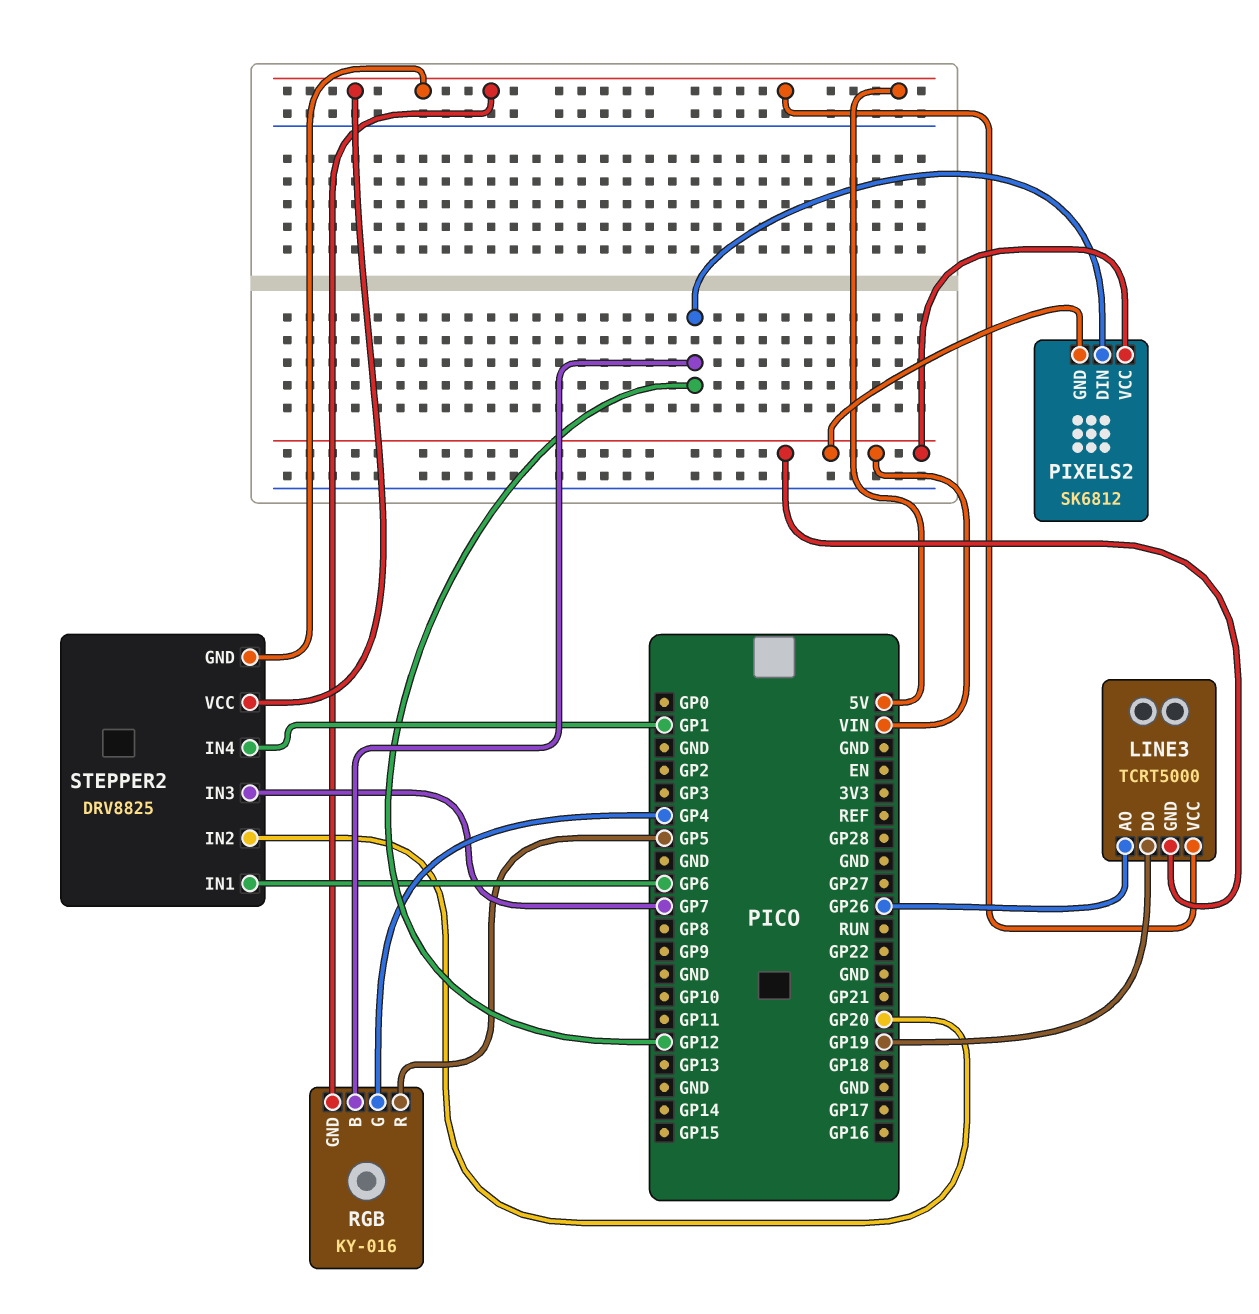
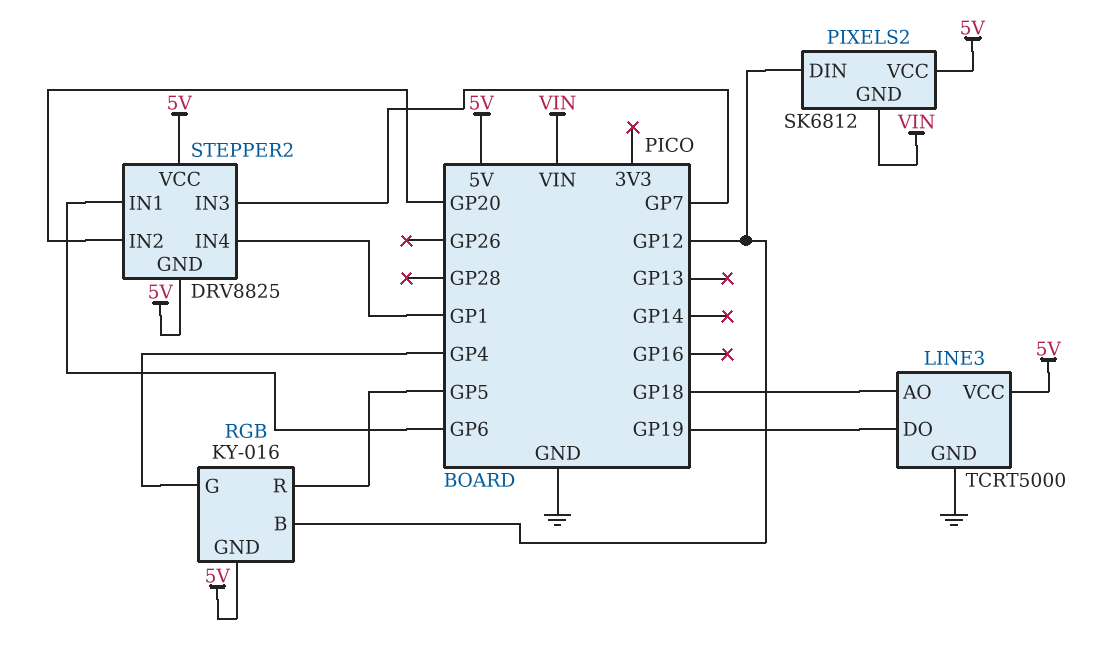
LINE3 pin AO: GP26 -> GP18
LINE3 pin GND: VIN -> GND
PIXELS2 pin VCC: VIN -> 5V

